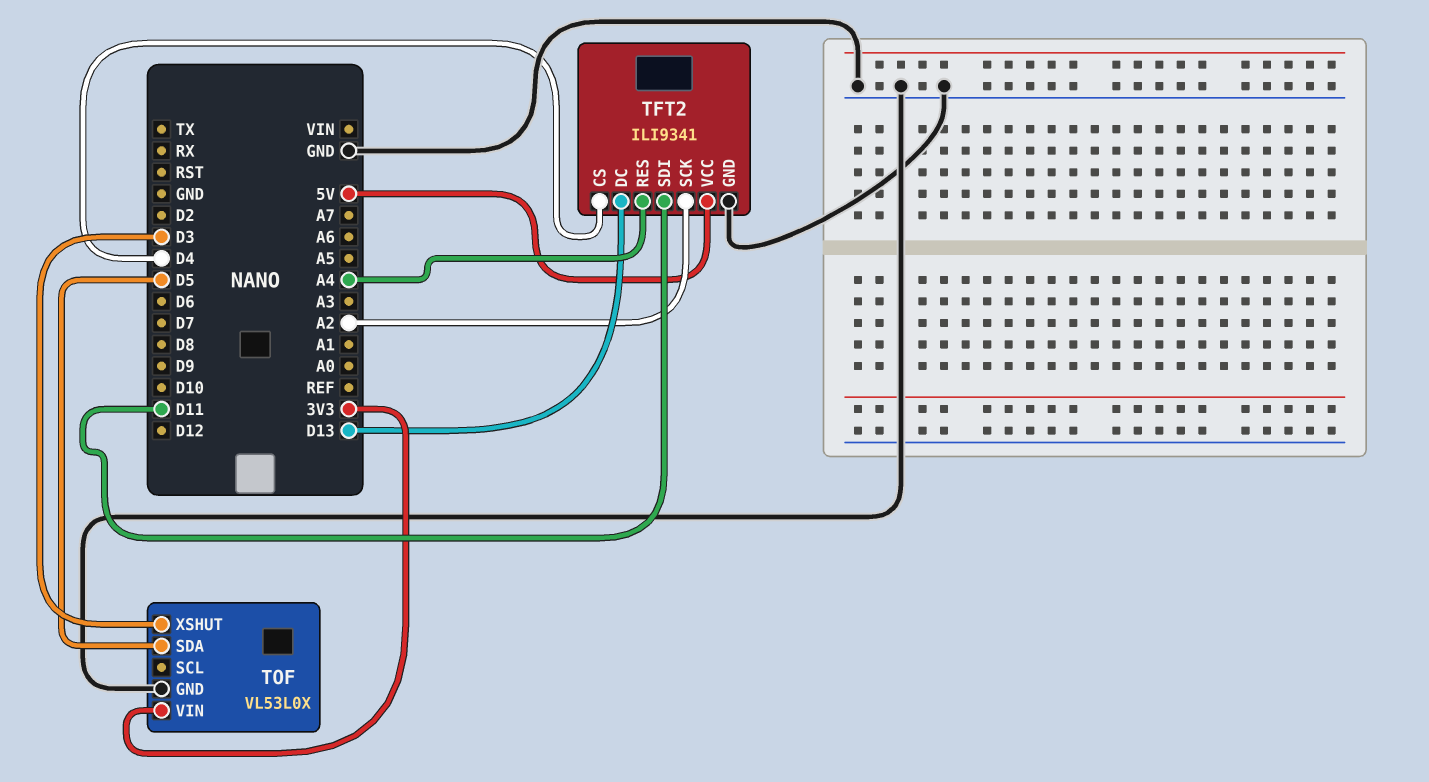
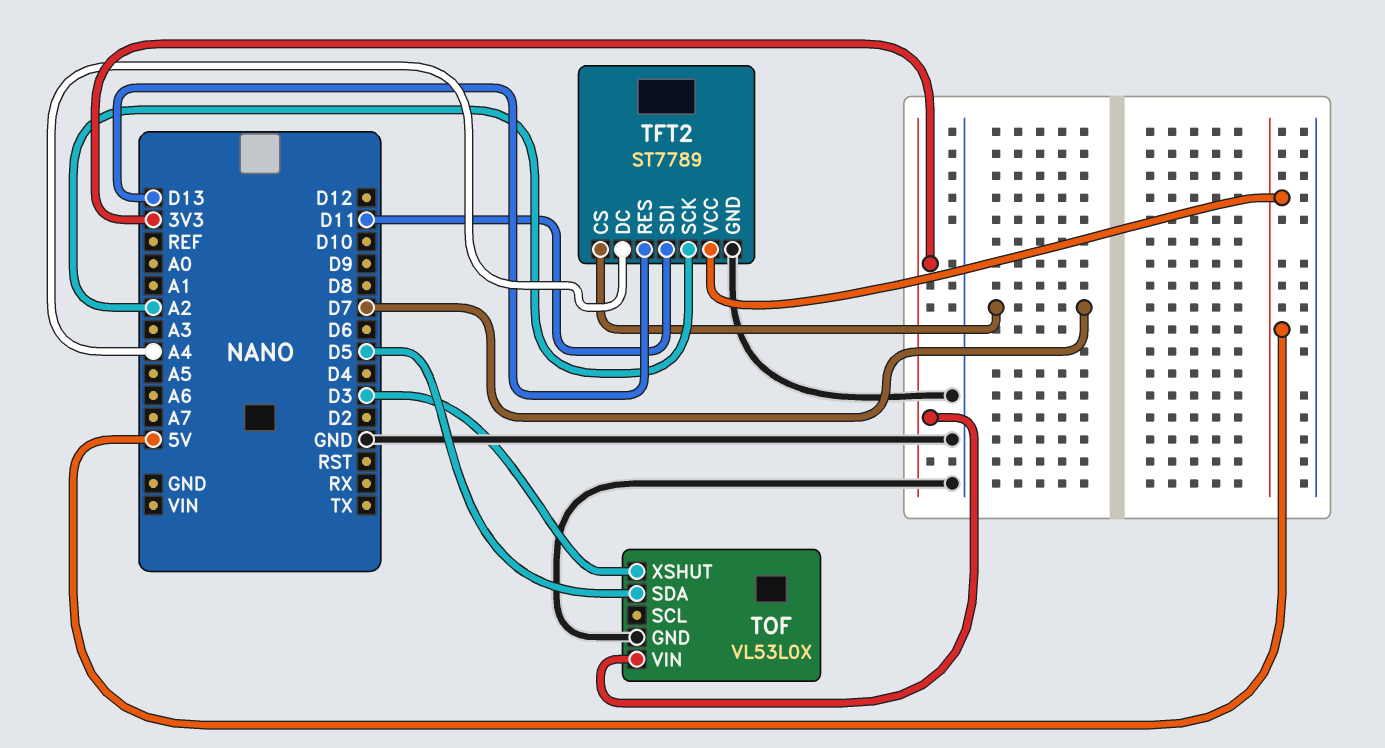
TFT2: ILI9341 -> ST7789
TFT2 pin CS: D4 -> D7
TFT2 pin DC: D13 -> A4
TFT2 pin RES: A4 -> D13

